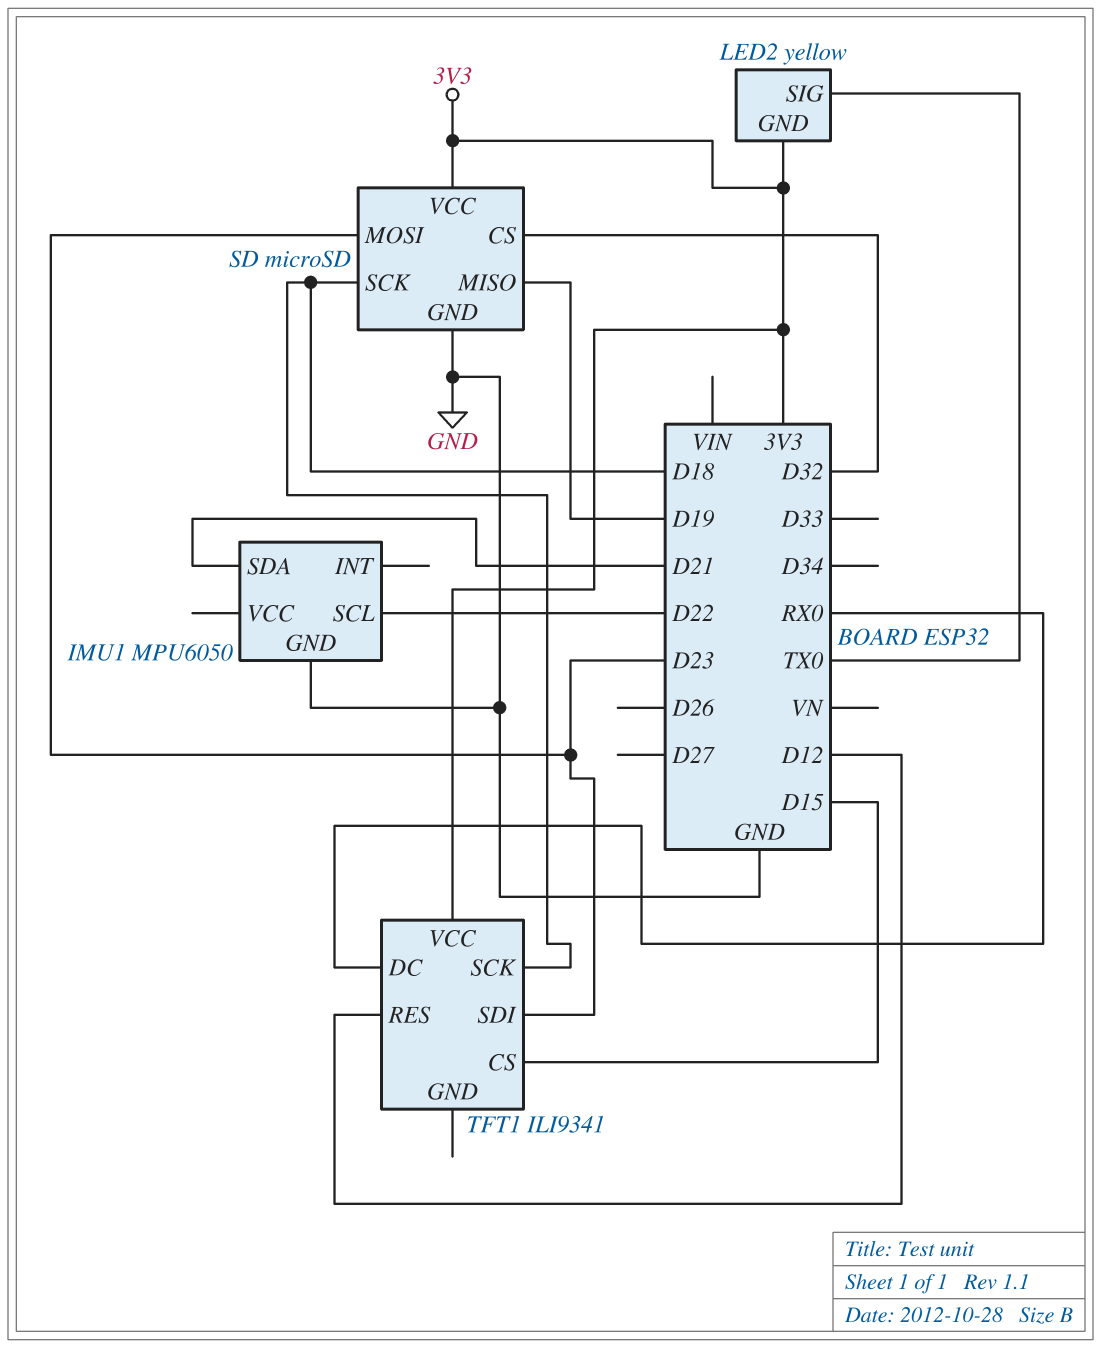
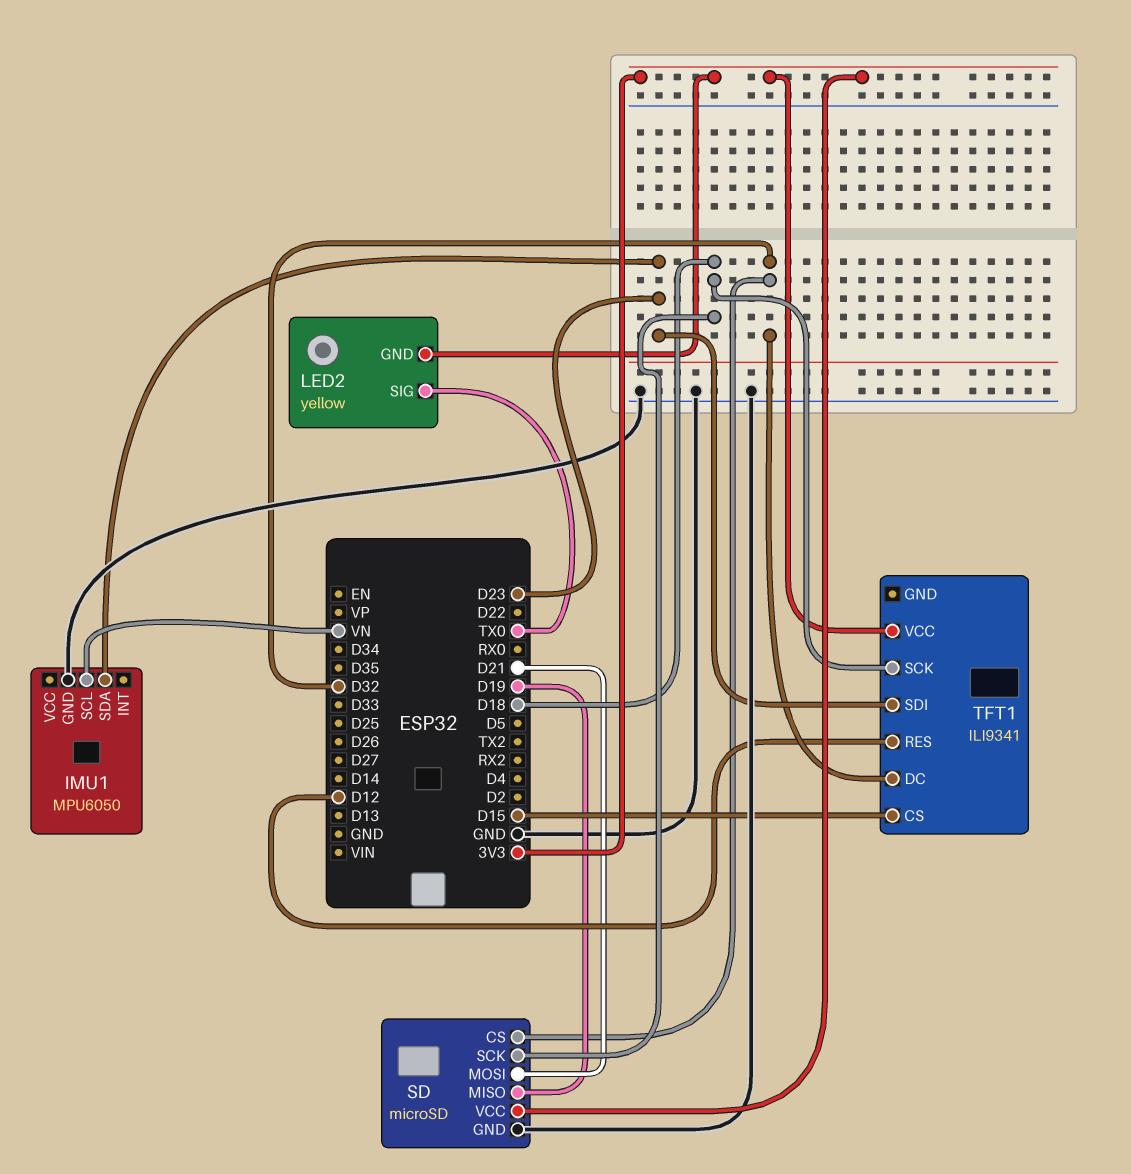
IMU1 pin SCL: D22 -> VN
IMU1 pin SDA: D21 -> D23
SD pin MOSI: D23 -> D21
TFT1 pin DC: RX0 -> D32

